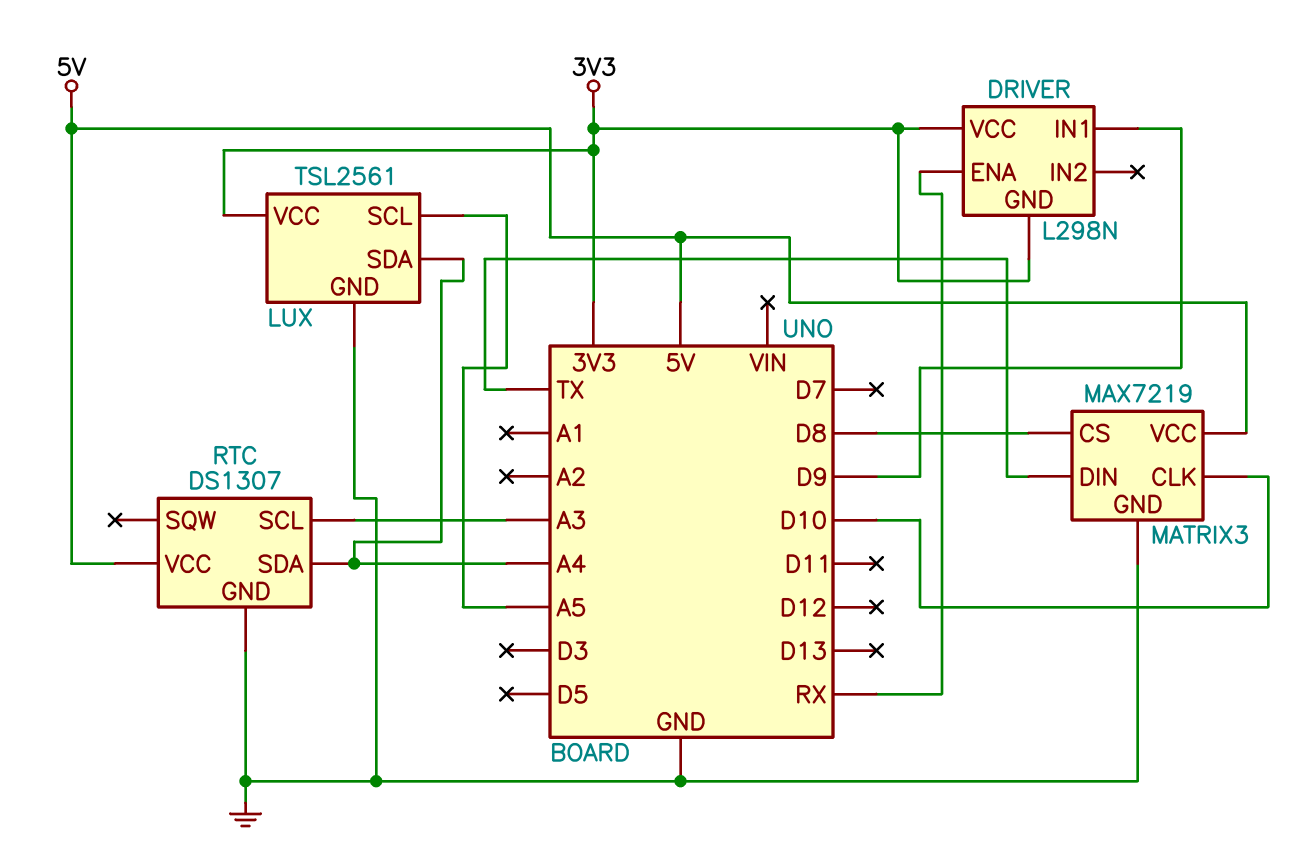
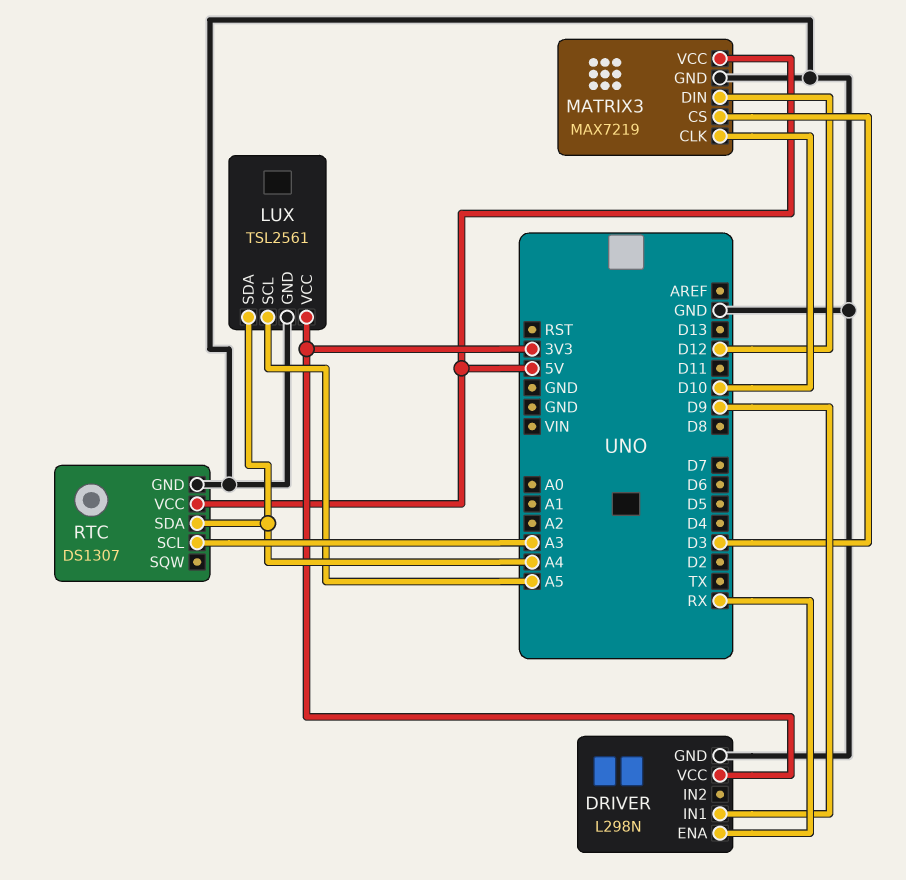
DRIVER pin GND: 3V3 -> GND
MATRIX3 pin CS: D8 -> D3
MATRIX3 pin DIN: TX -> D12

